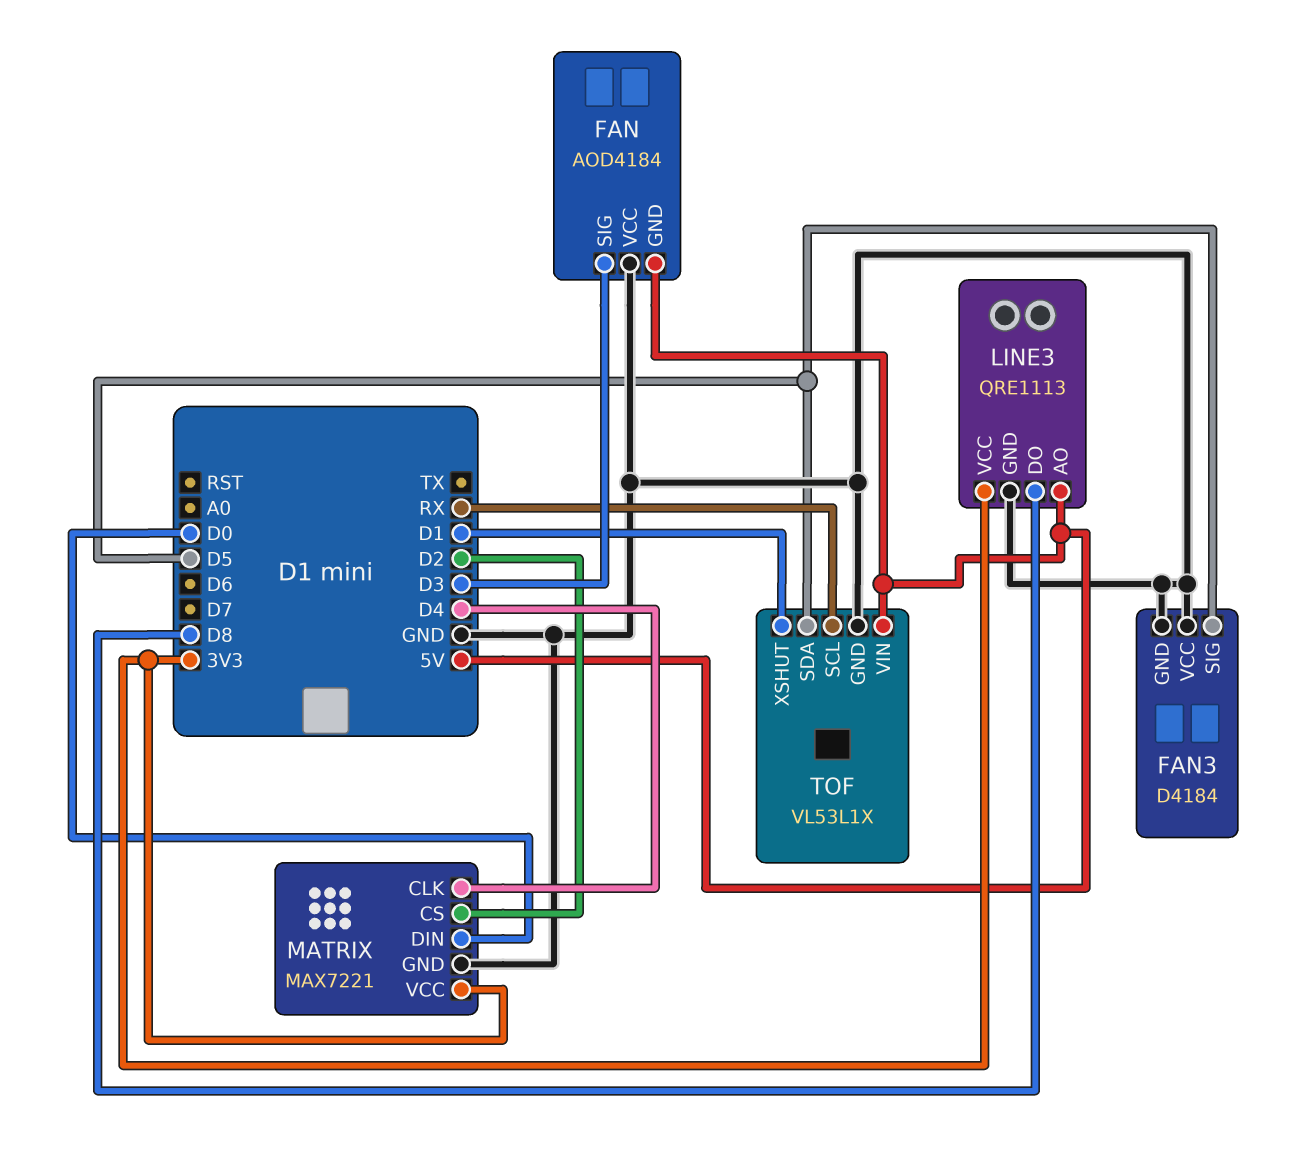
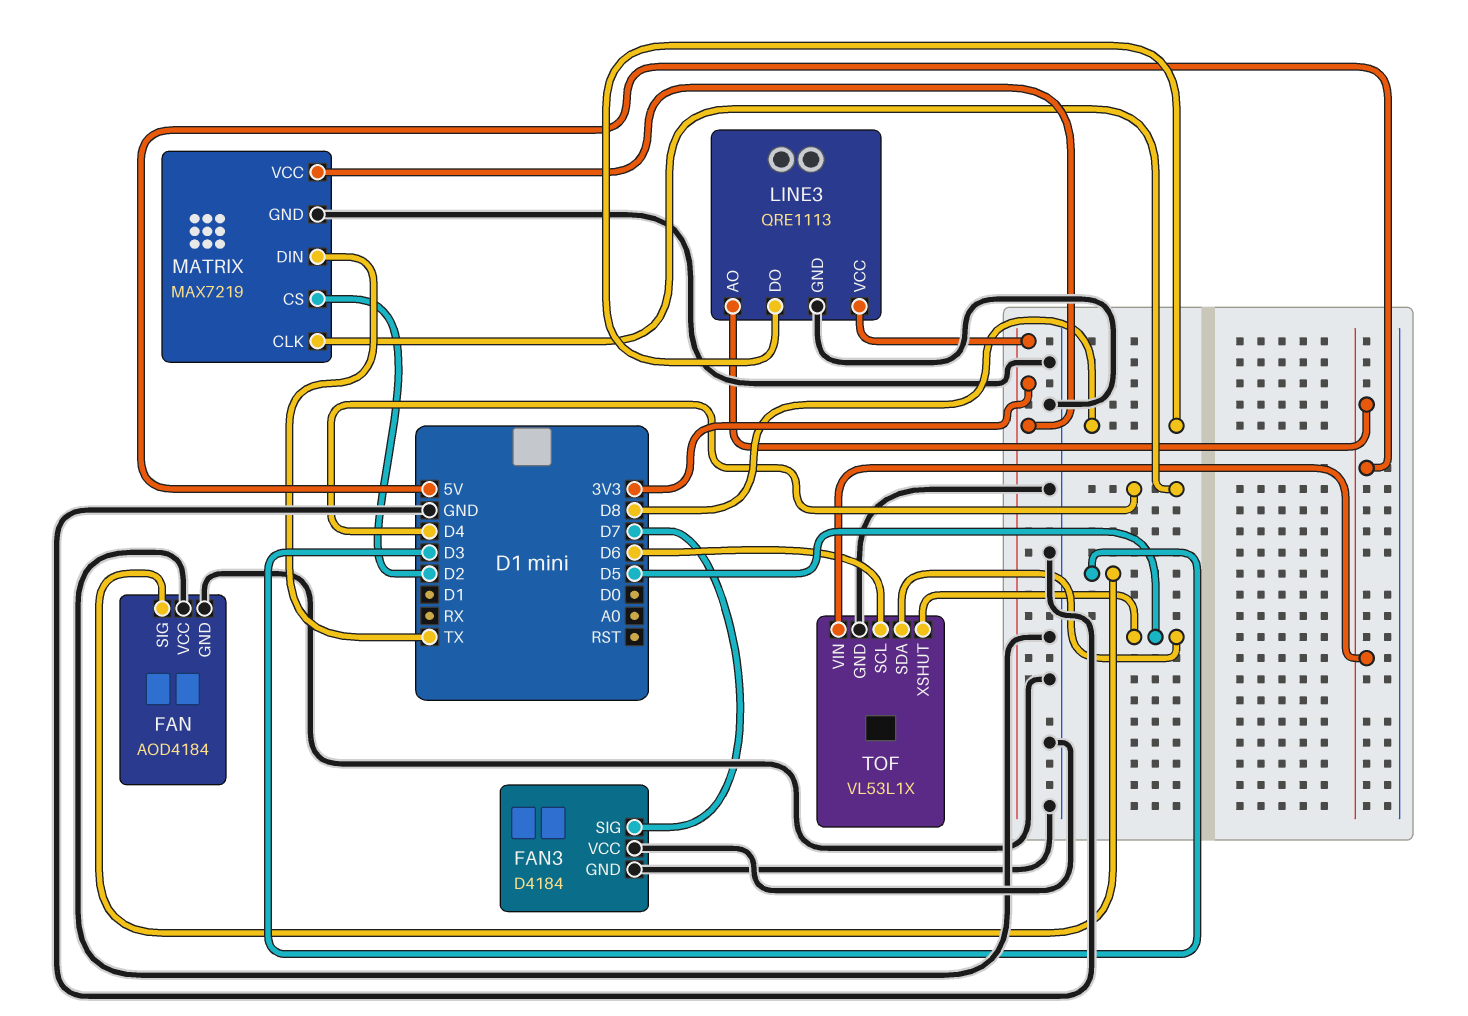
FAN pin GND: 5V -> GND
FAN3 pin SIG: D5 -> D7
MATRIX: MAX7221 -> MAX7219
MATRIX pin DIN: D0 -> TX
TOF pin SCL: RX -> D6
TOF pin XSHUT: D1 -> D5

